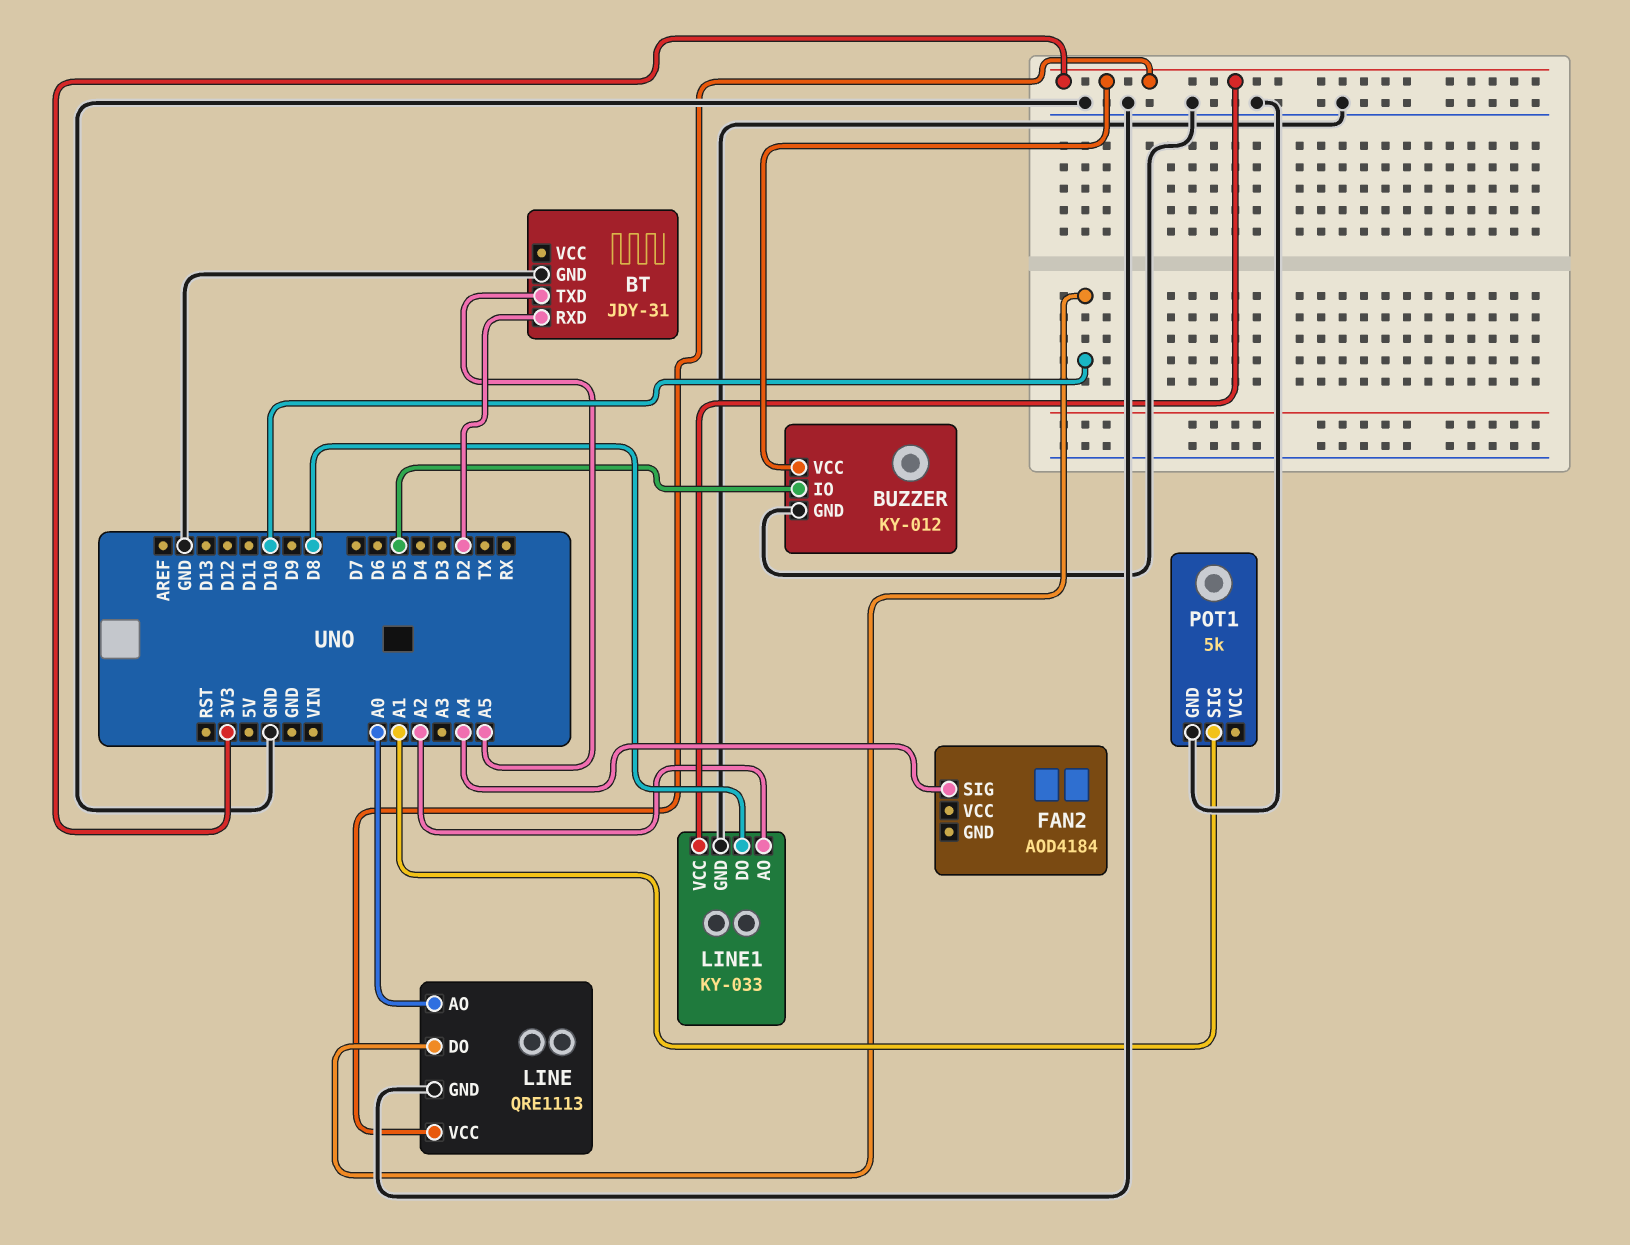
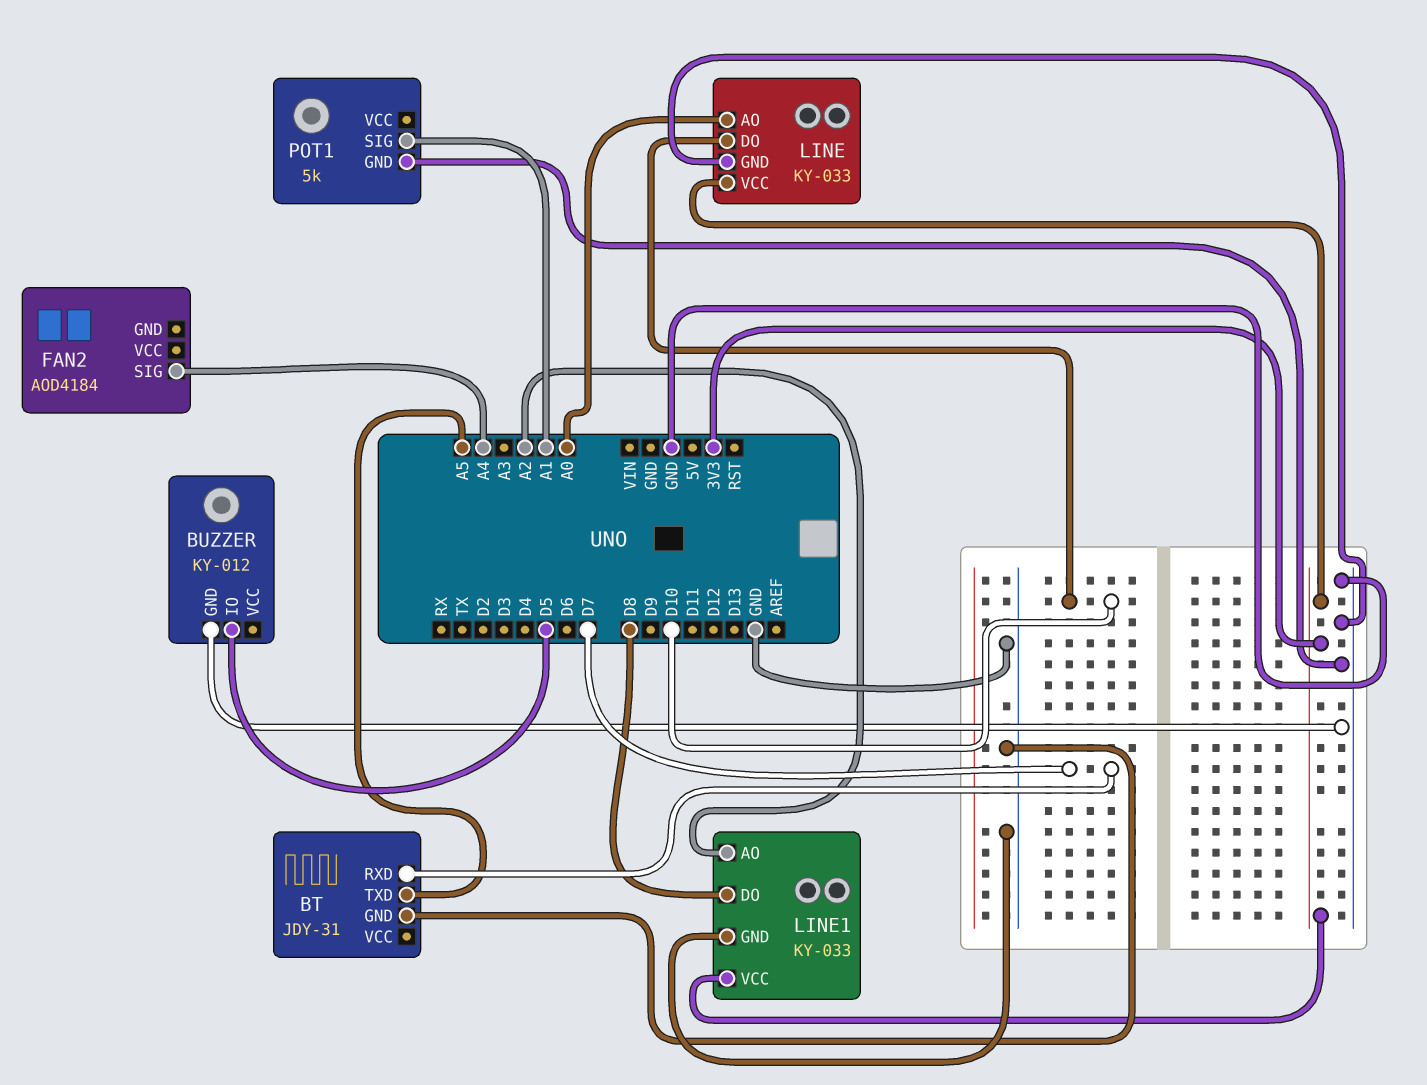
BT pin RXD: D2 -> D7
BUZZER pin VCC: 3V3 -> none
LINE: QRE1113 -> KY-033

